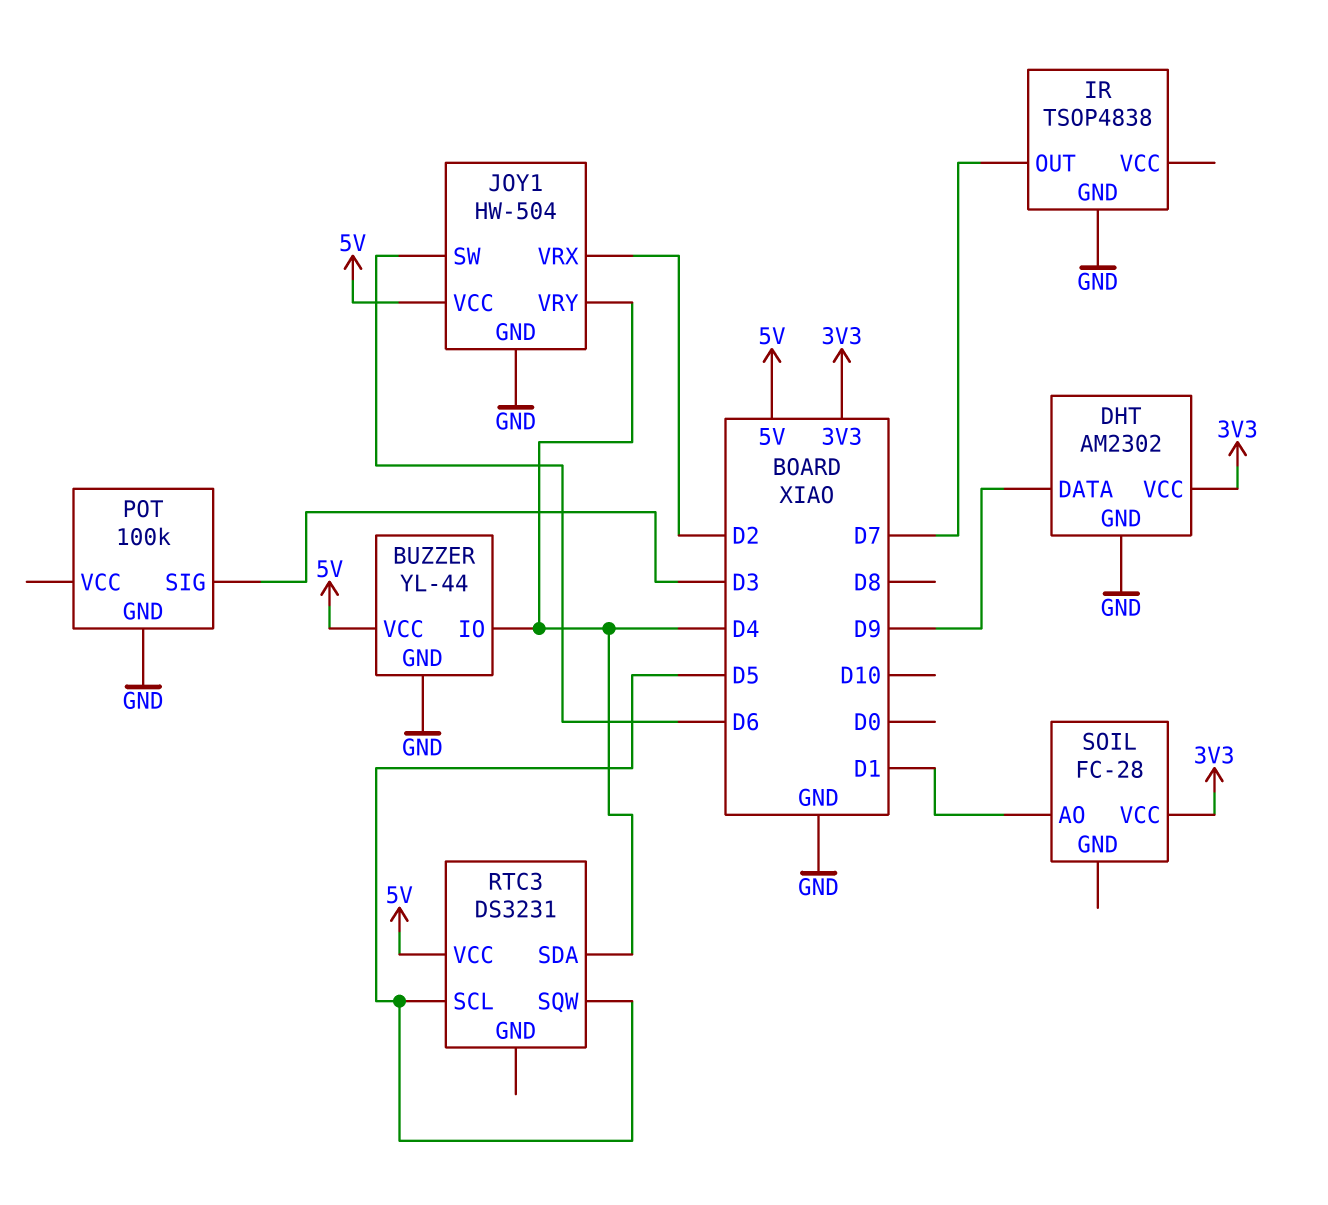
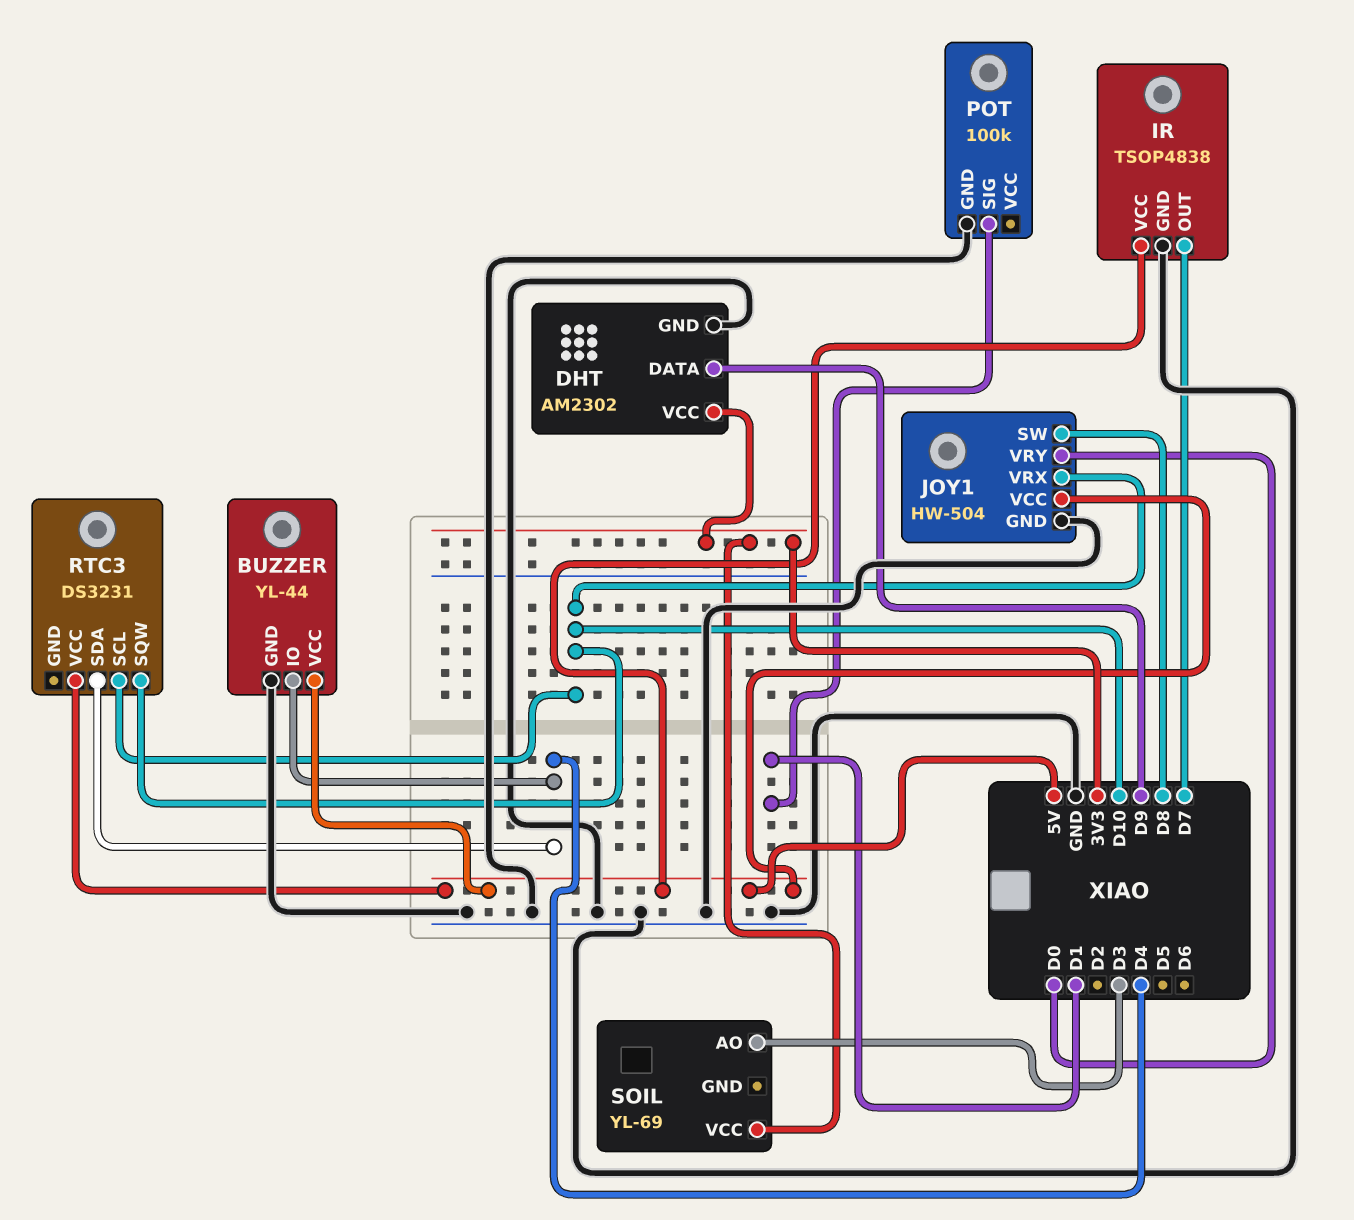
IR pin VCC: none -> 5V
JOY1 pin SW: D6 -> D8
JOY1 pin VRX: D2 -> D10
JOY1 pin VRY: D4 -> D0
POT pin SIG: D3 -> D1
RTC3 pin SCL: D5 -> D10
RTC3 pin SQW: D5 -> D10
SOIL: FC-28 -> YL-69
SOIL pin AO: D1 -> D3

